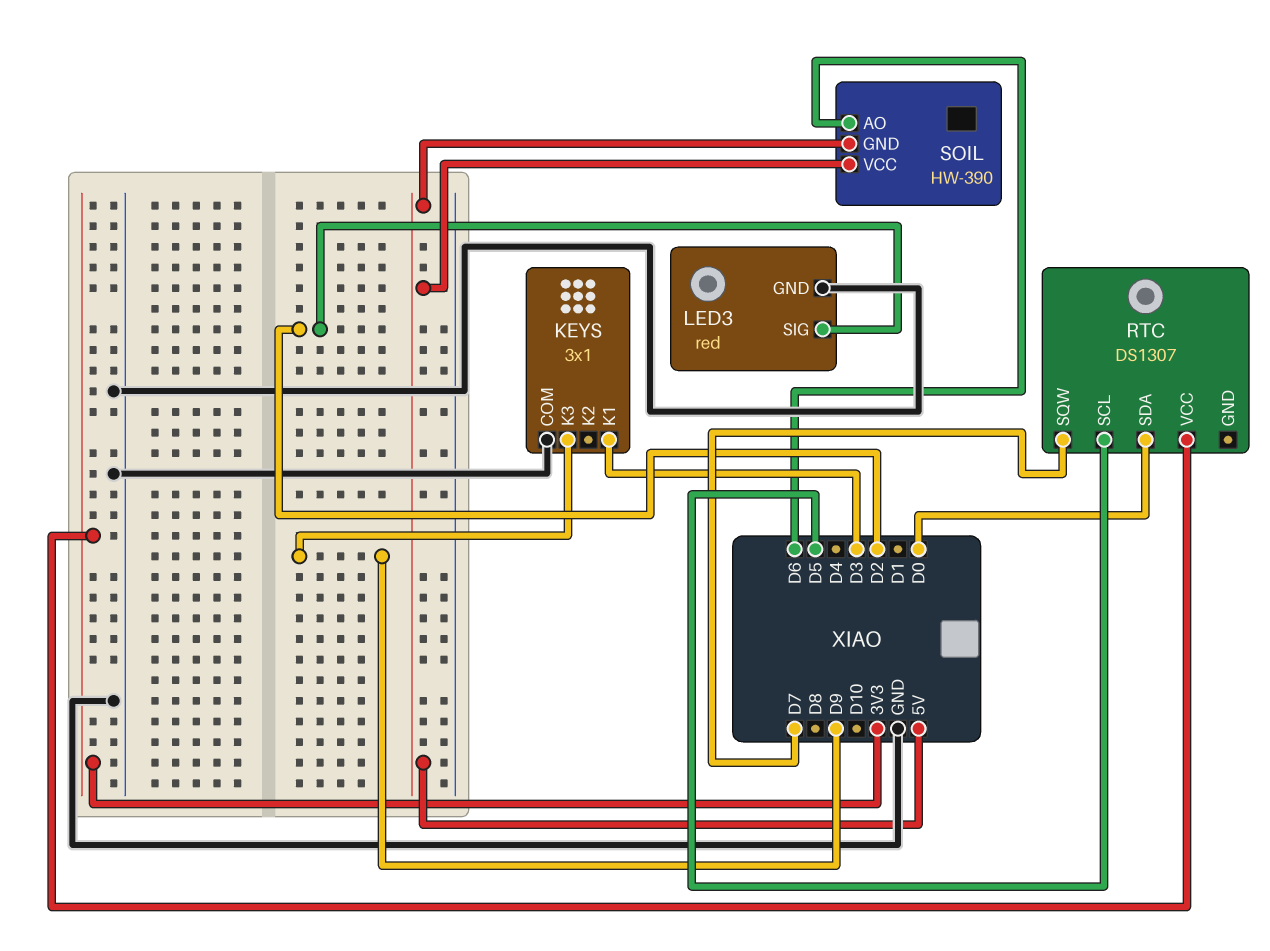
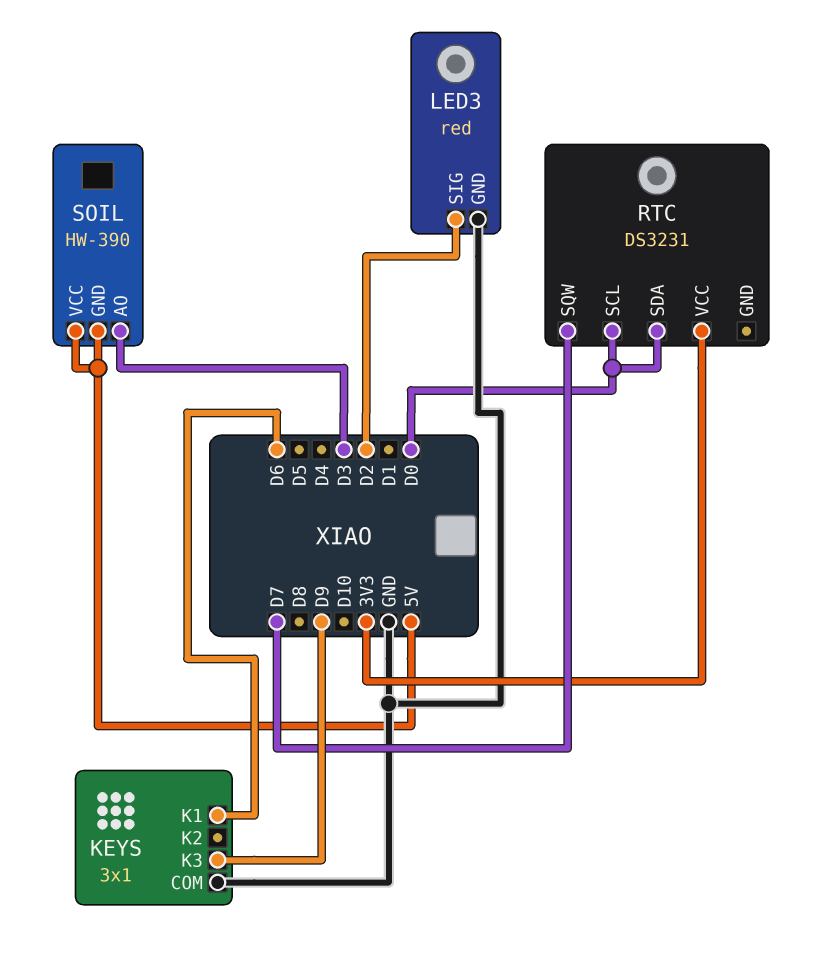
KEYS pin K1: D3 -> D6
RTC: DS1307 -> DS3231
RTC pin SCL: D5 -> D0
SOIL pin AO: D6 -> D3

